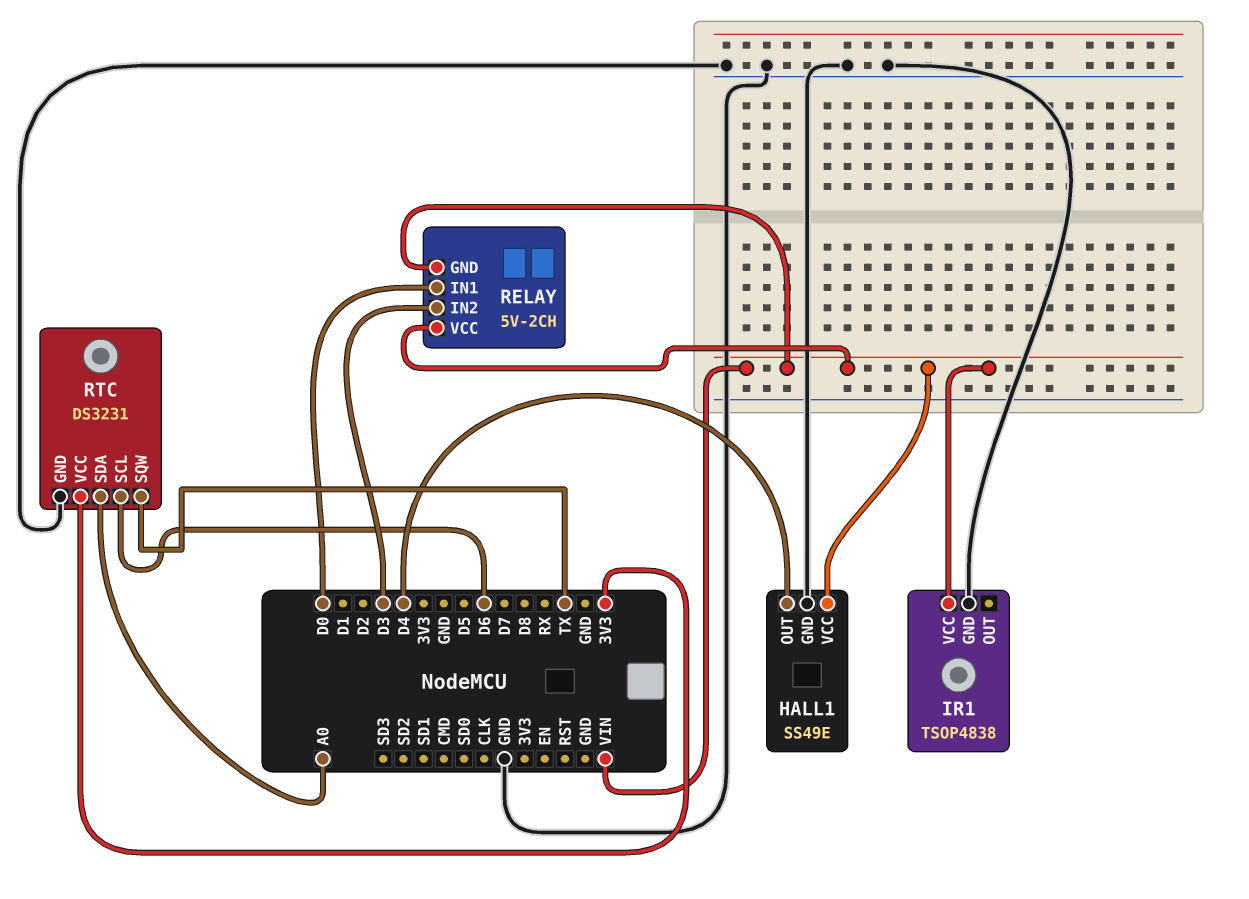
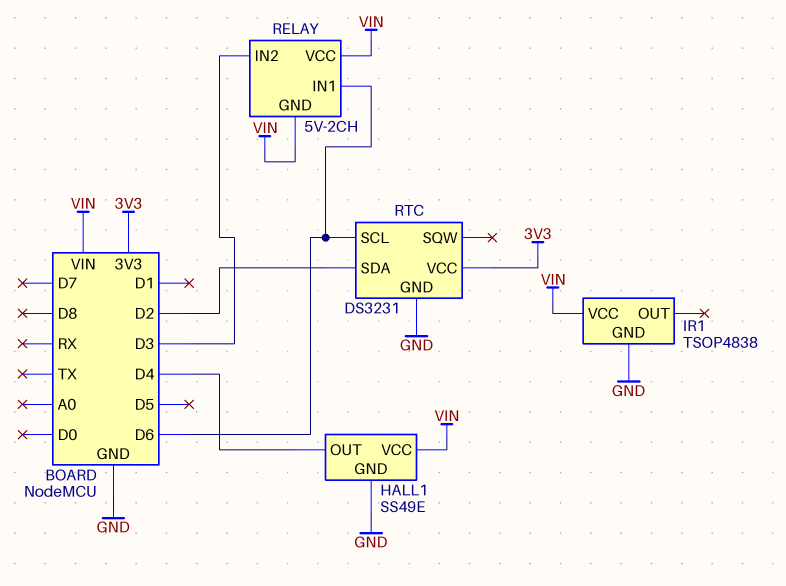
RELAY pin IN1: D0 -> D6
RTC pin SDA: A0 -> D2
RTC pin SQW: TX -> none

